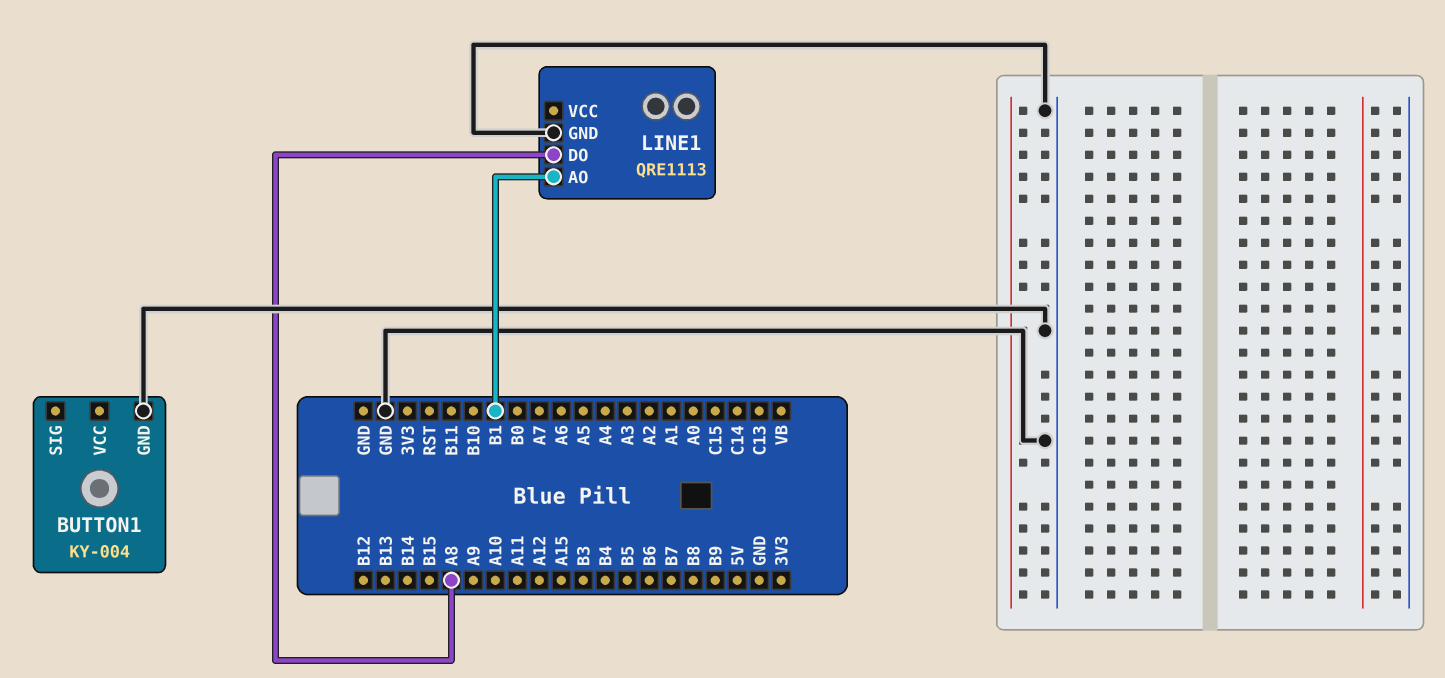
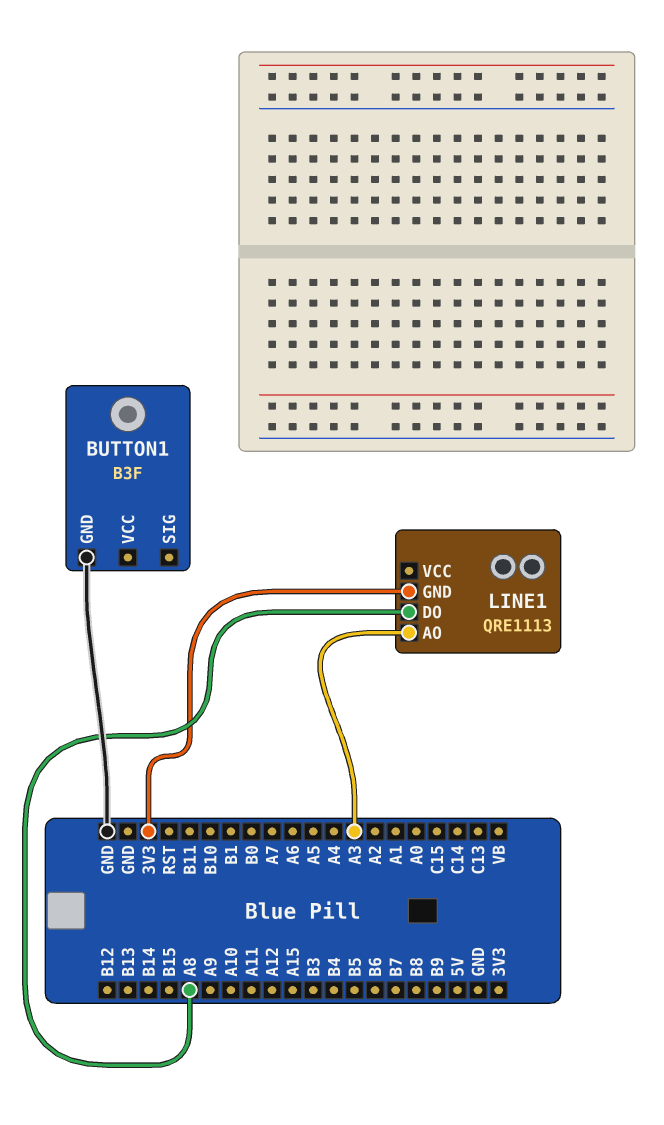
BUTTON1: KY-004 -> B3F
LINE1 pin AO: B1 -> A3
LINE1 pin GND: GND -> 3V3

